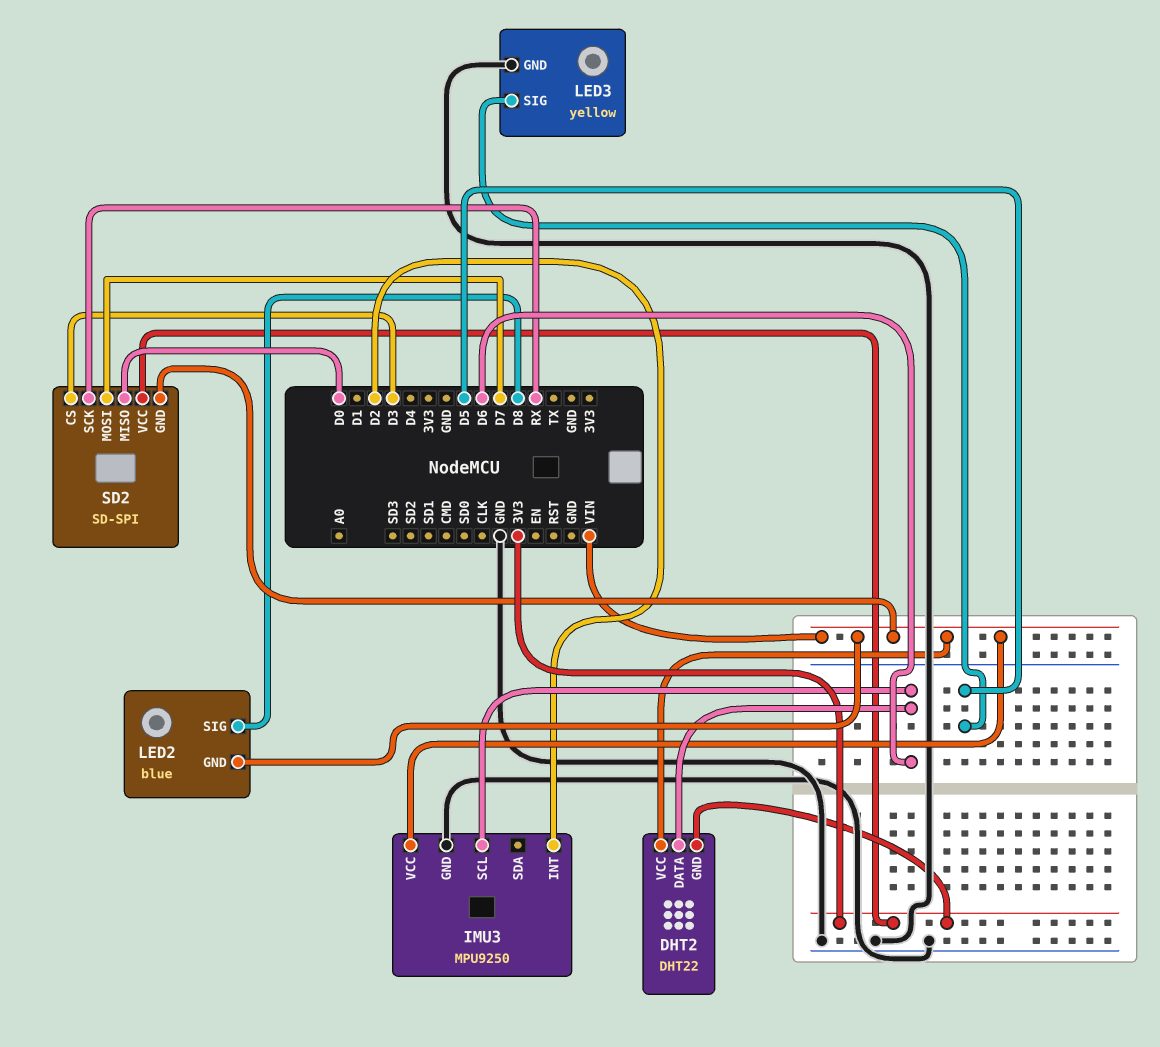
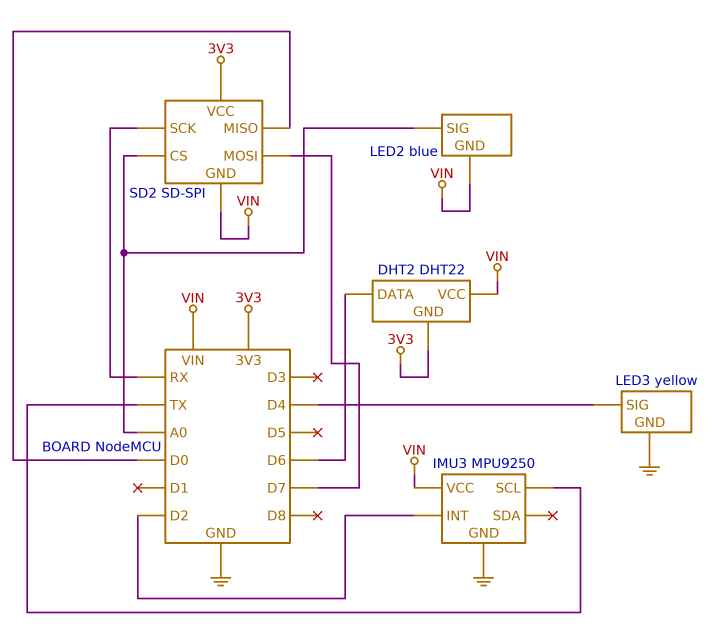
IMU3 pin SCL: D6 -> TX
LED2 pin SIG: D8 -> A0
LED3 pin SIG: D5 -> D4
SD2 pin CS: D3 -> A0

